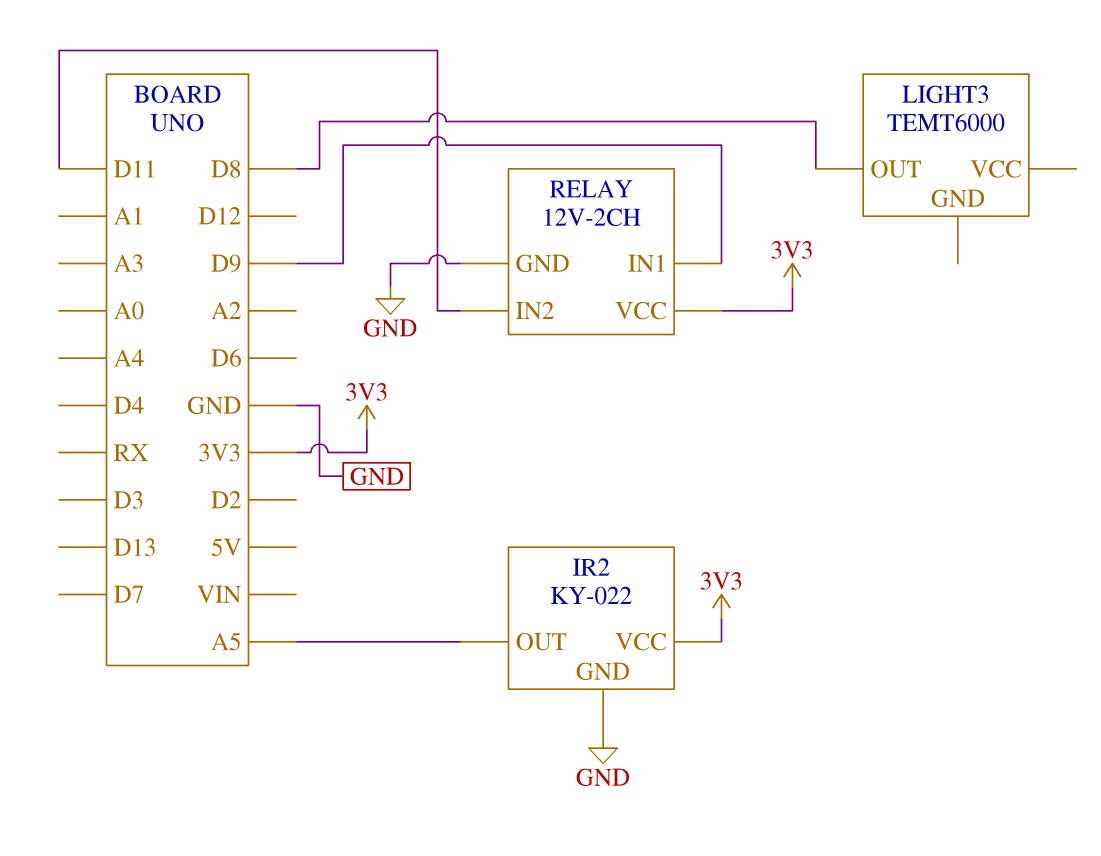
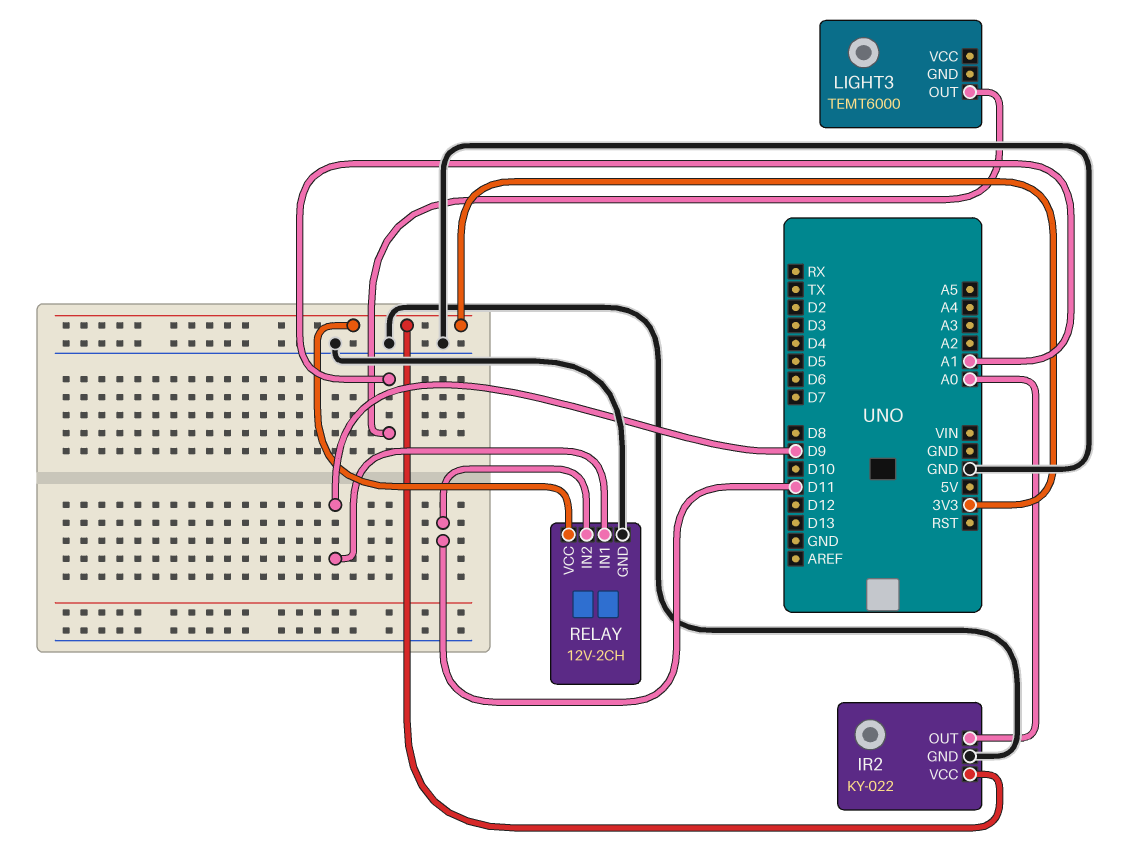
IR2 pin OUT: A5 -> A0
LIGHT3 pin OUT: D8 -> A1

